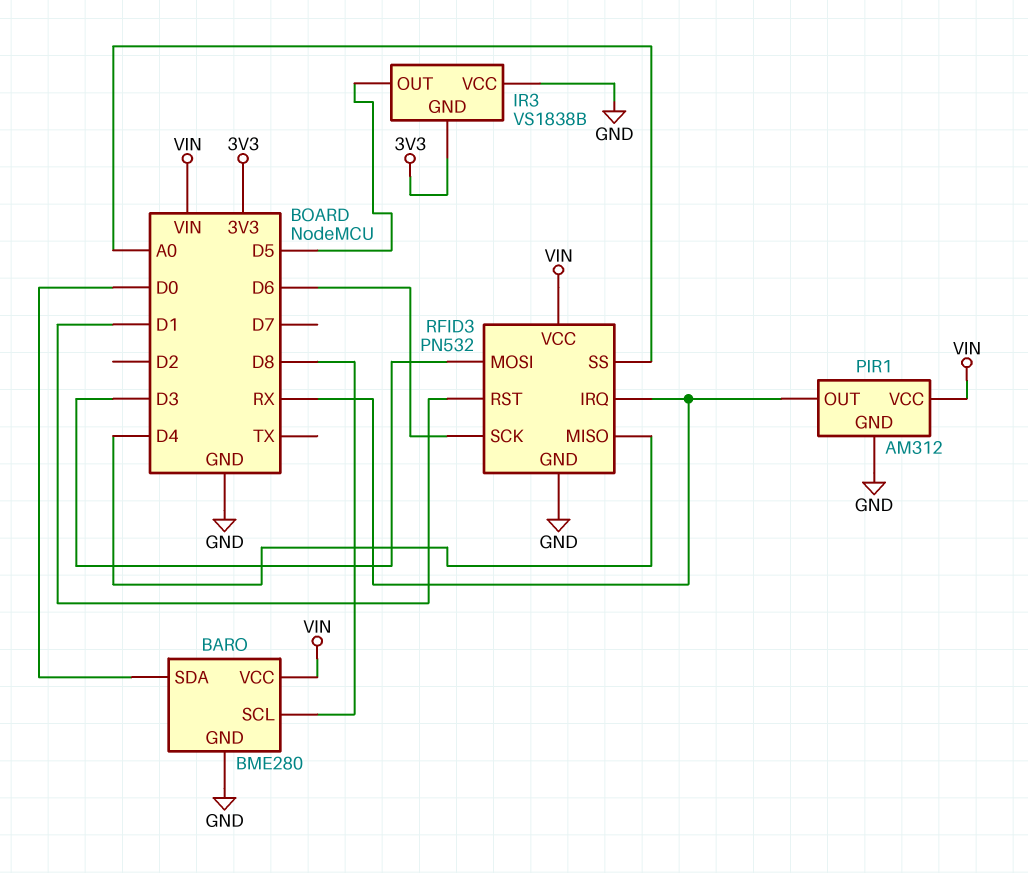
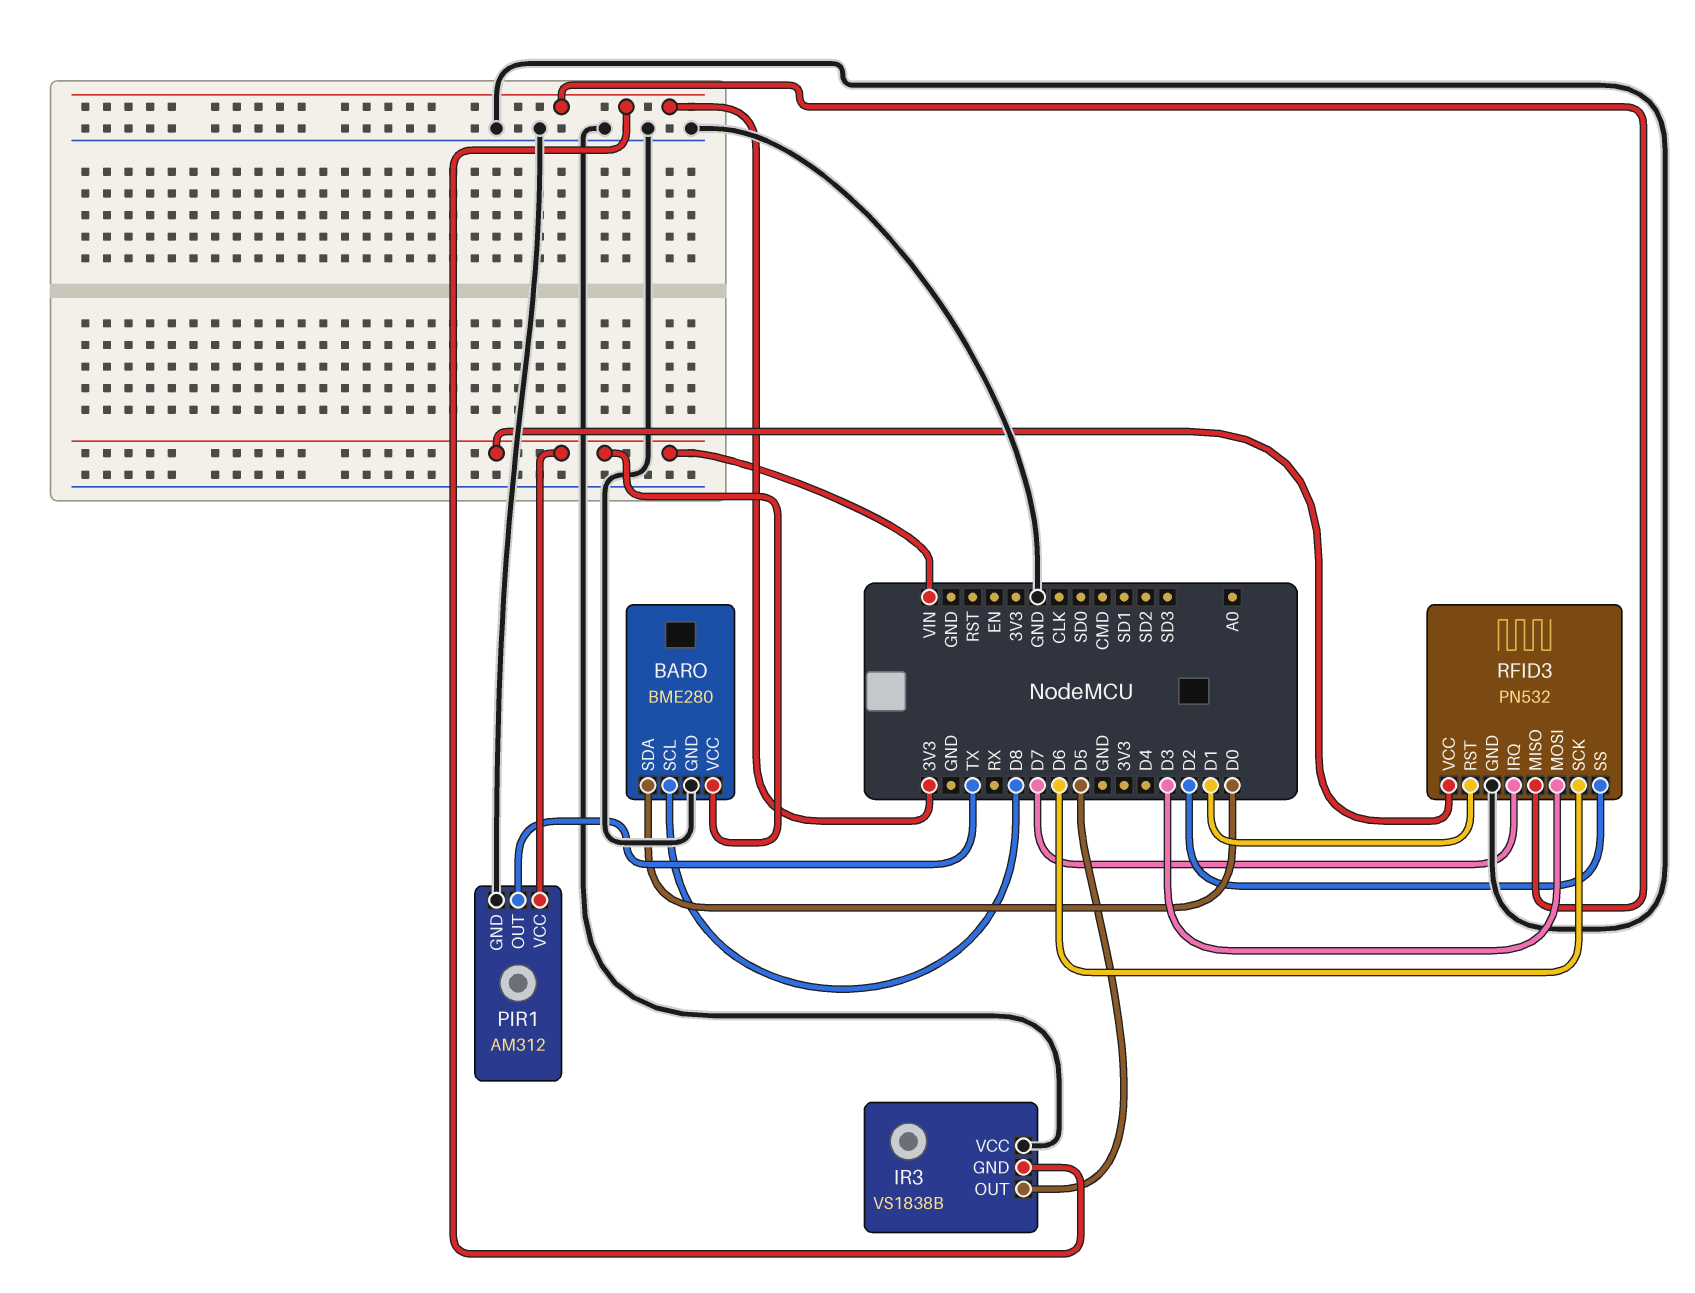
PIR1 pin OUT: RX -> TX
RFID3 pin IRQ: RX -> D7
RFID3 pin MISO: D4 -> 3V3
RFID3 pin SS: A0 -> D2

